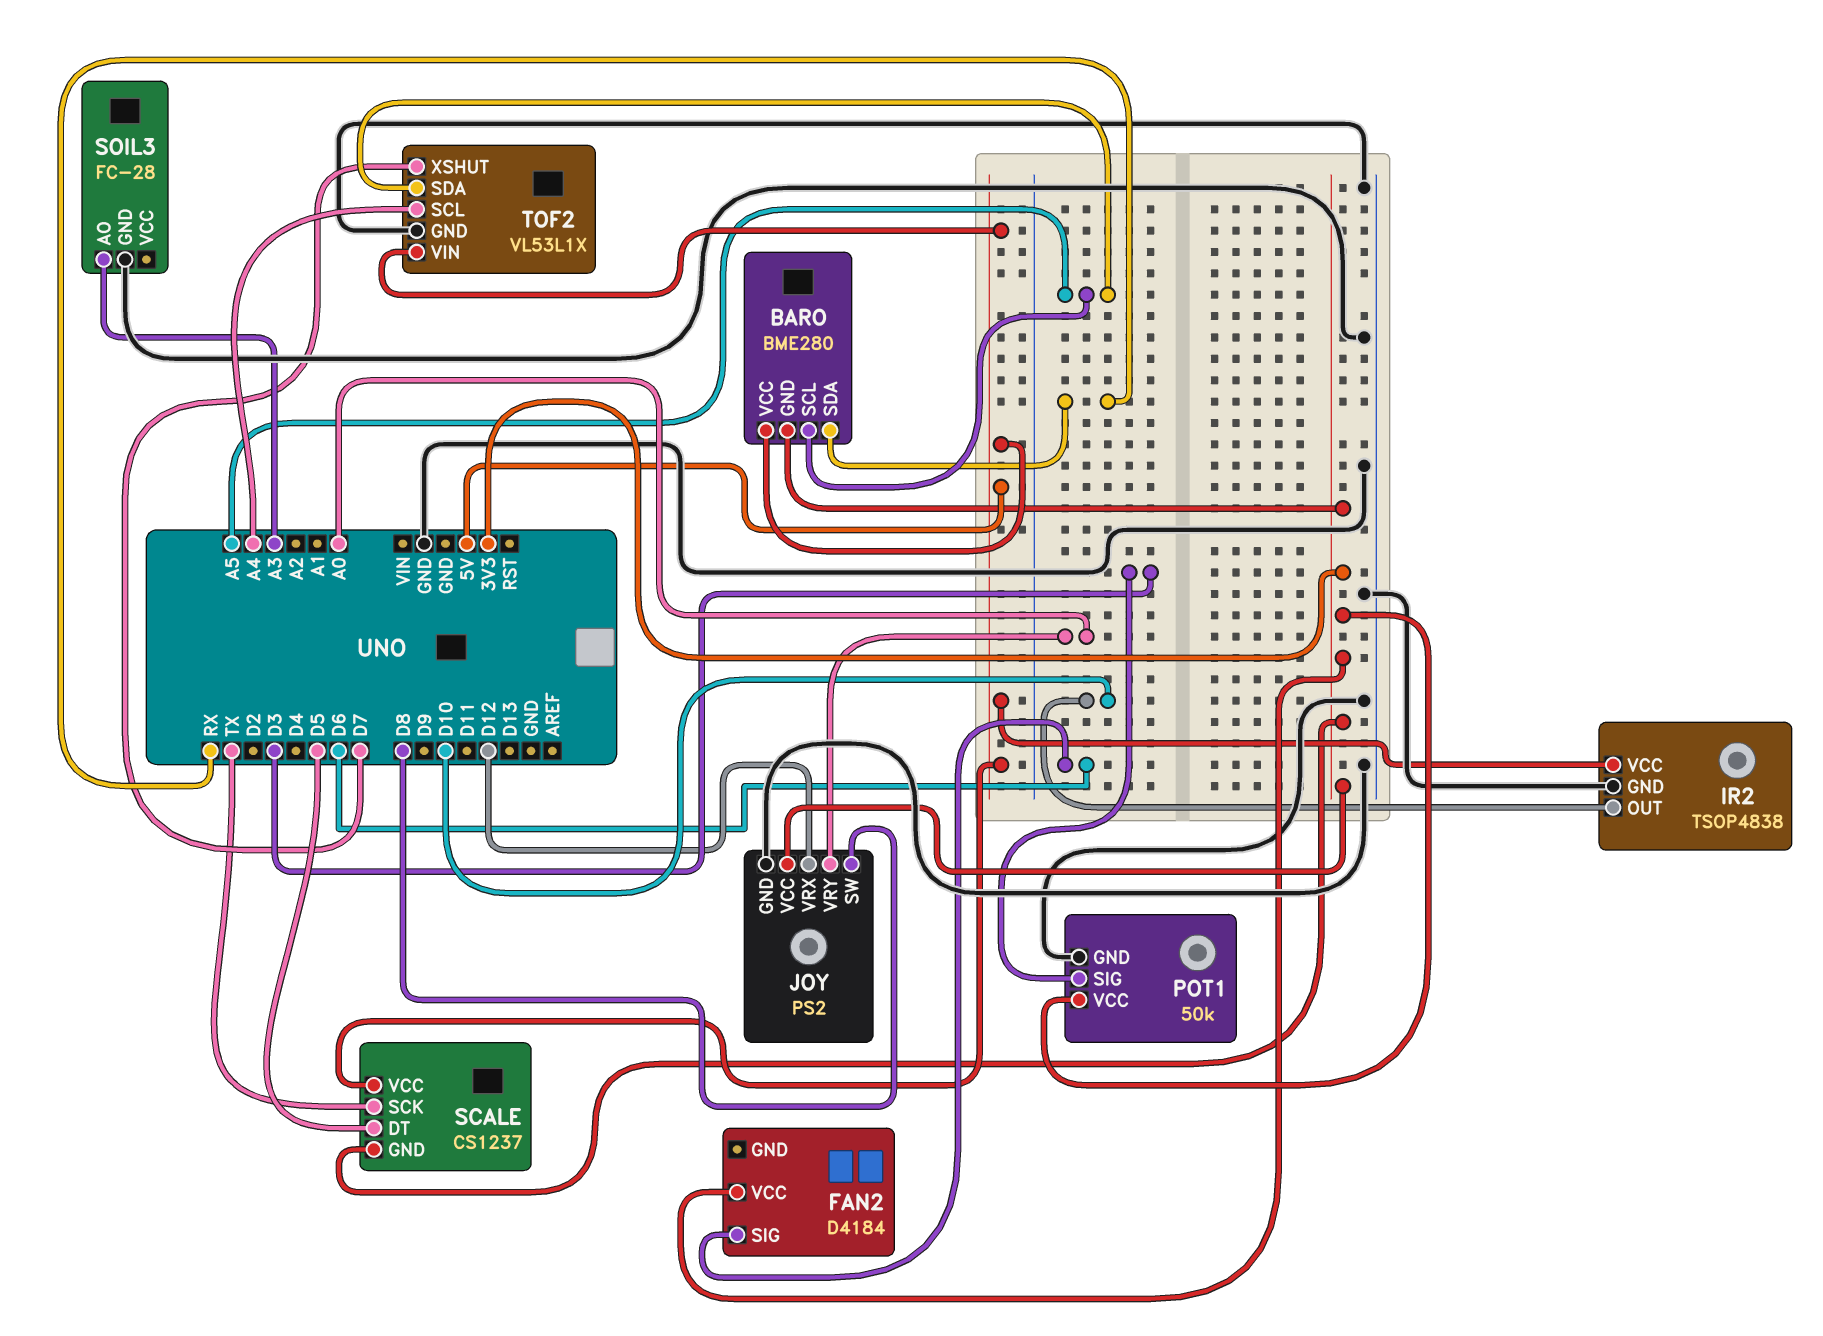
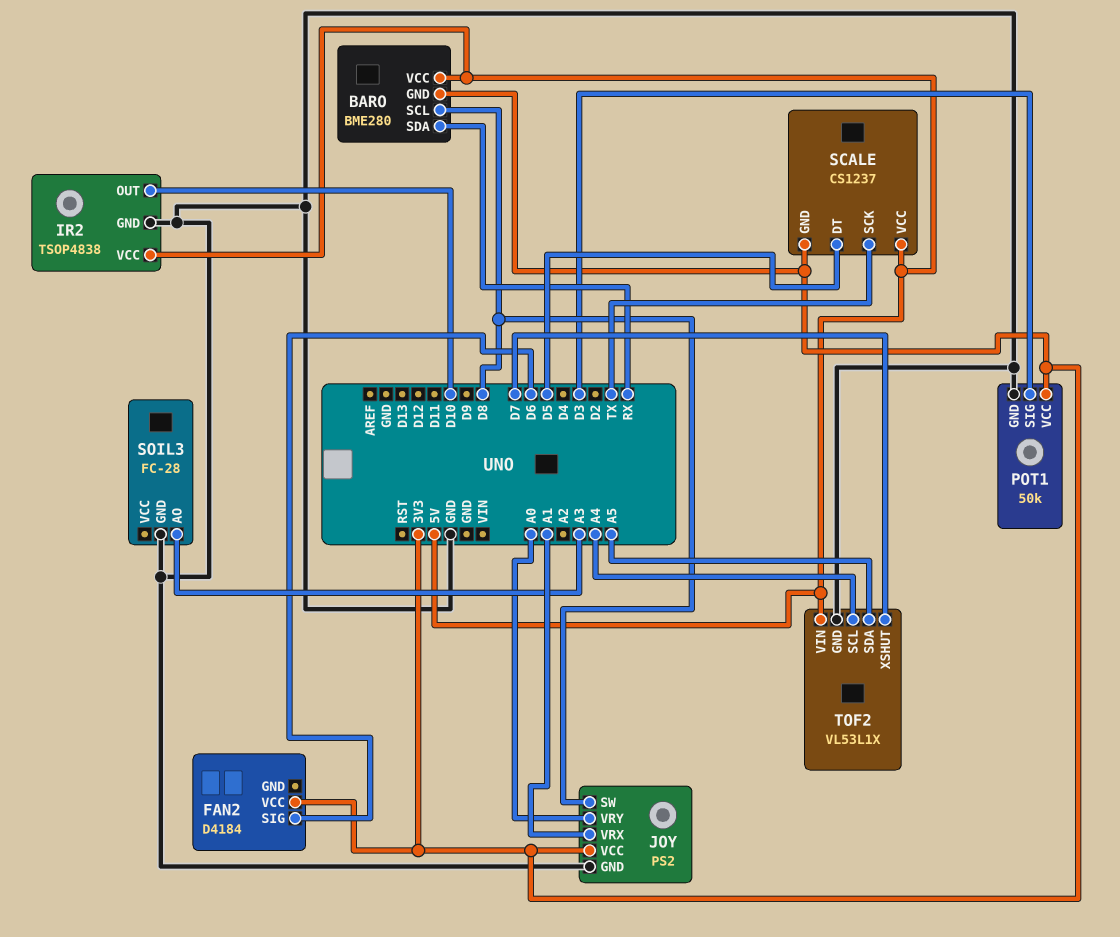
BARO pin SCL: A5 -> D8
JOY pin VRX: D12 -> A1

